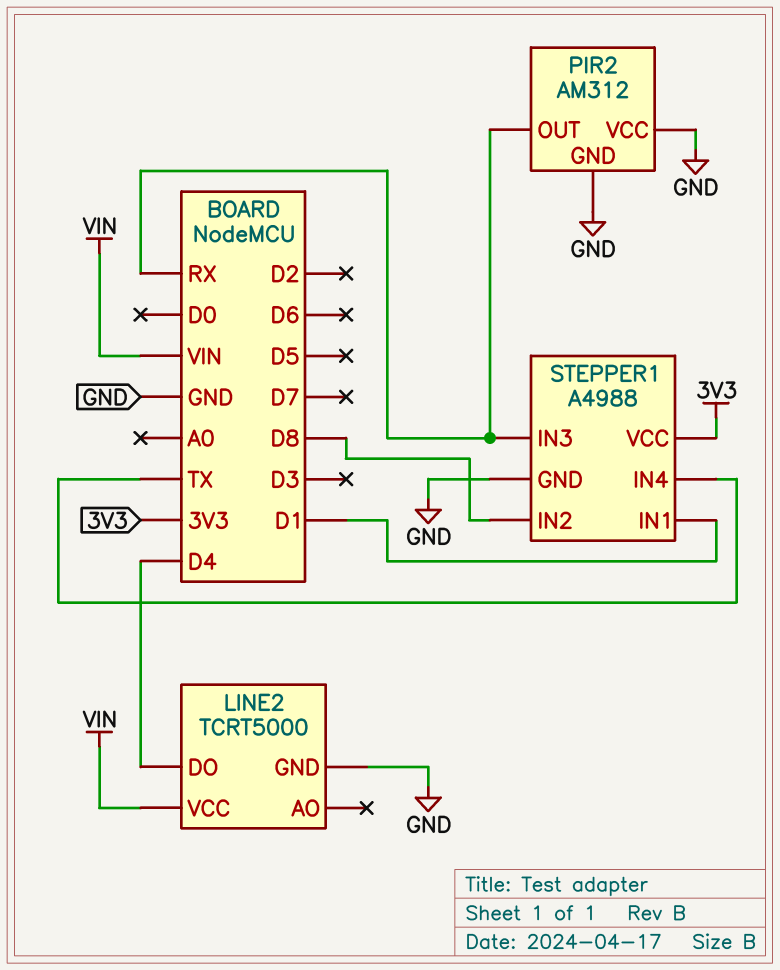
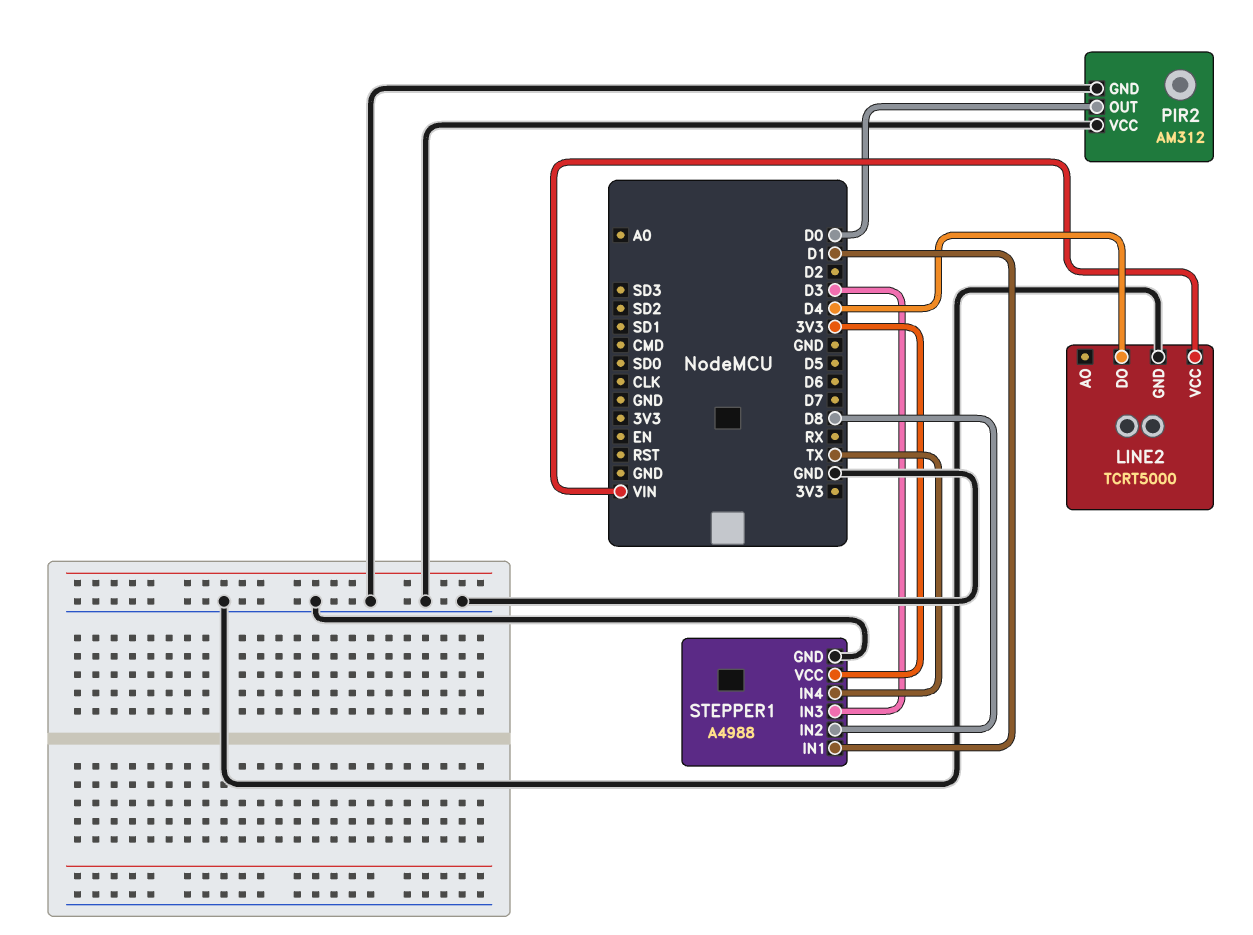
PIR2 pin OUT: RX -> D0
STEPPER1 pin IN3: RX -> D3

